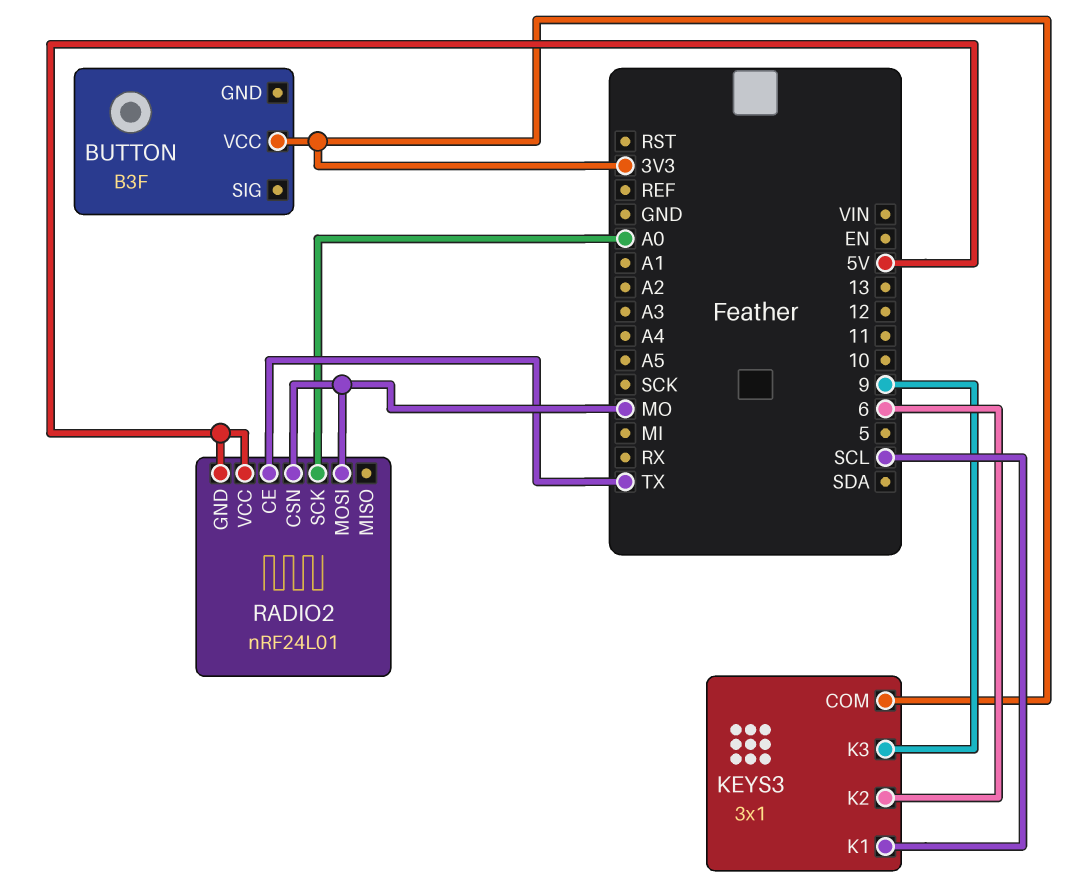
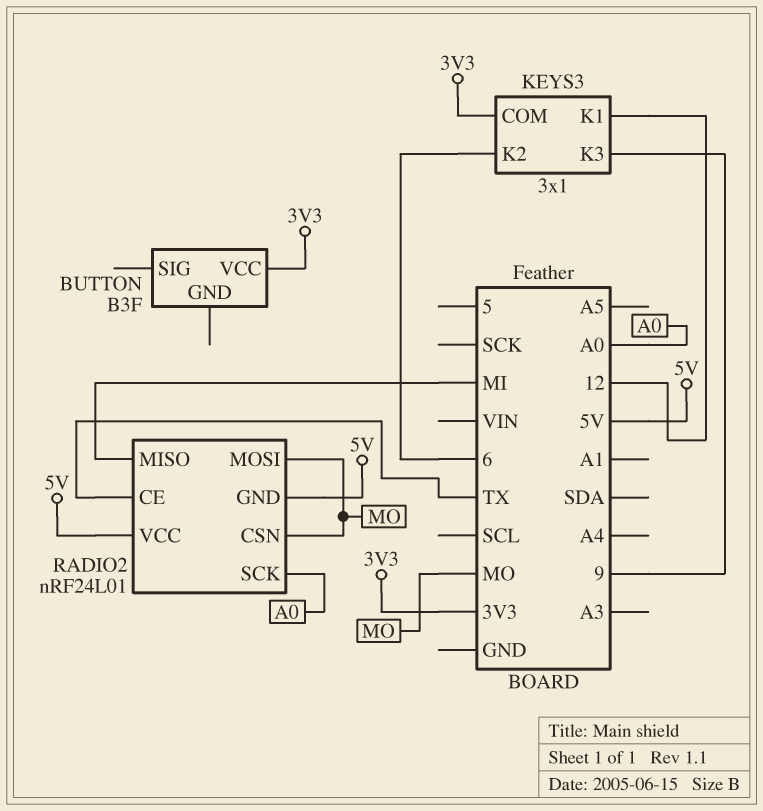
KEYS3 pin K1: SCL -> 12
RADIO2 pin MISO: none -> MI

